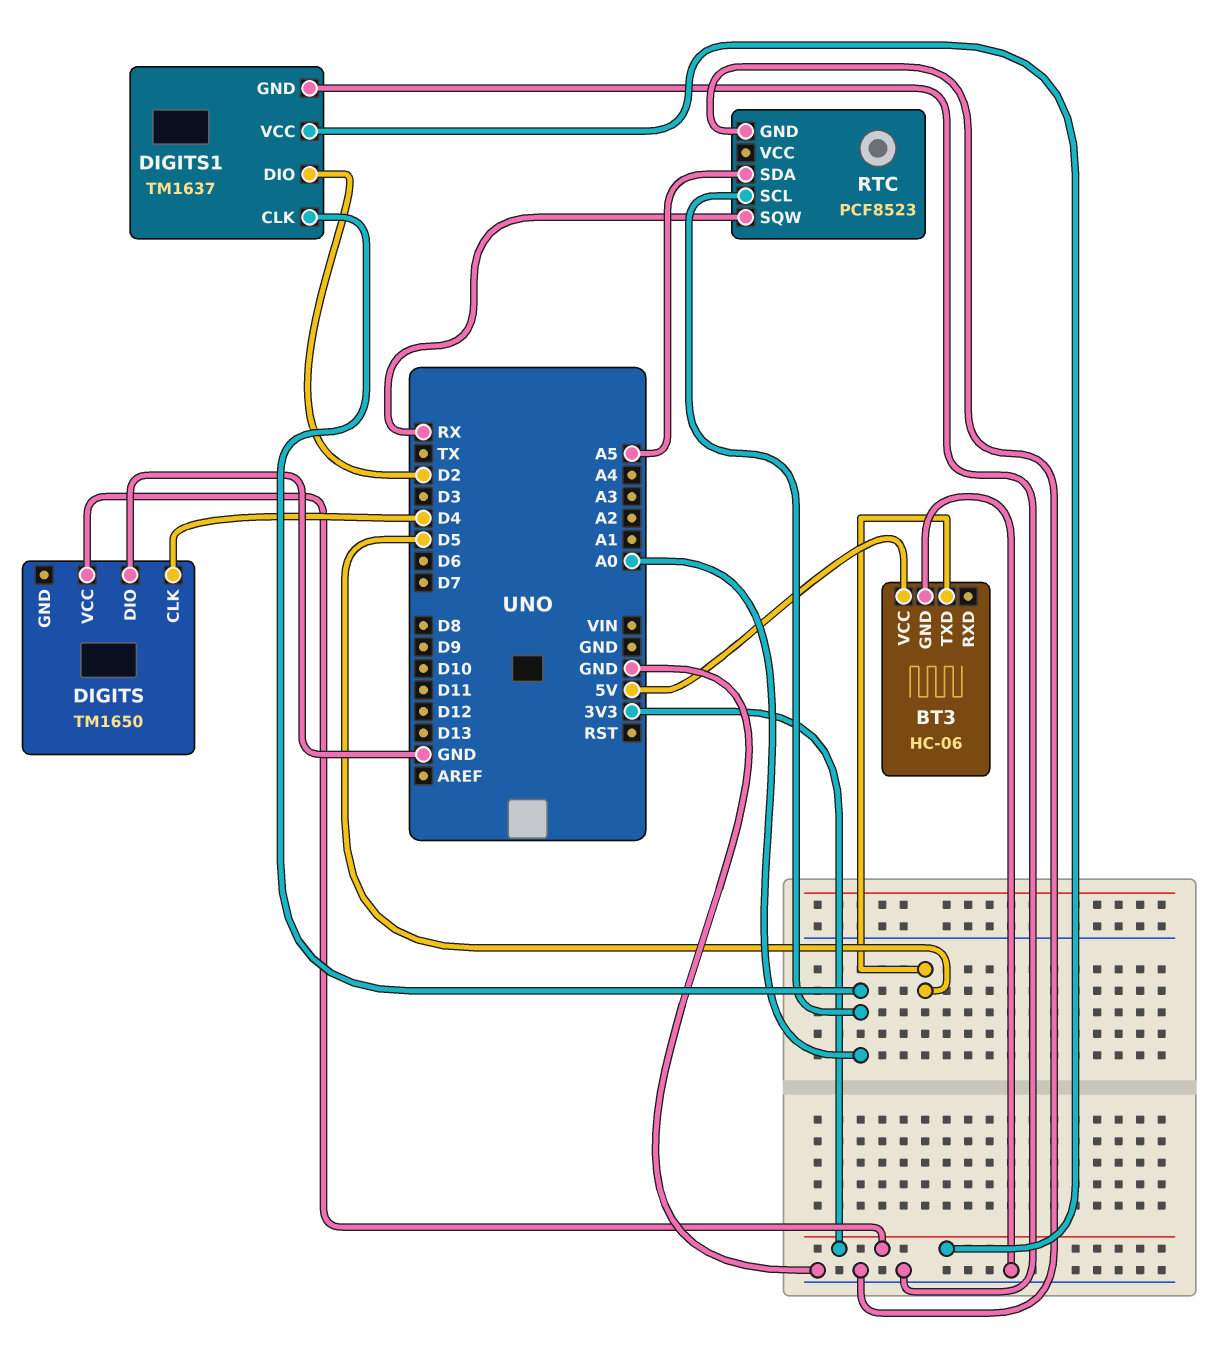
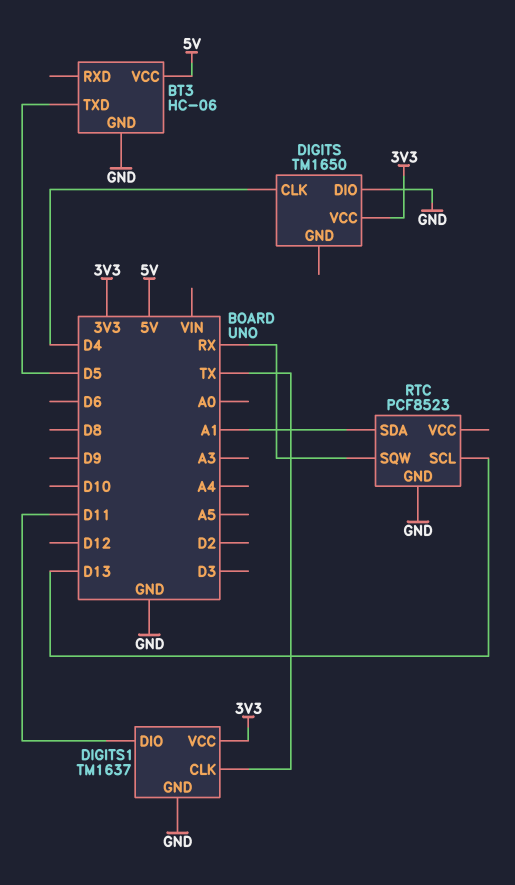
DIGITS1 pin CLK: A0 -> TX
DIGITS1 pin DIO: D2 -> D11
RTC pin SCL: A0 -> D13
RTC pin SDA: A5 -> A1

